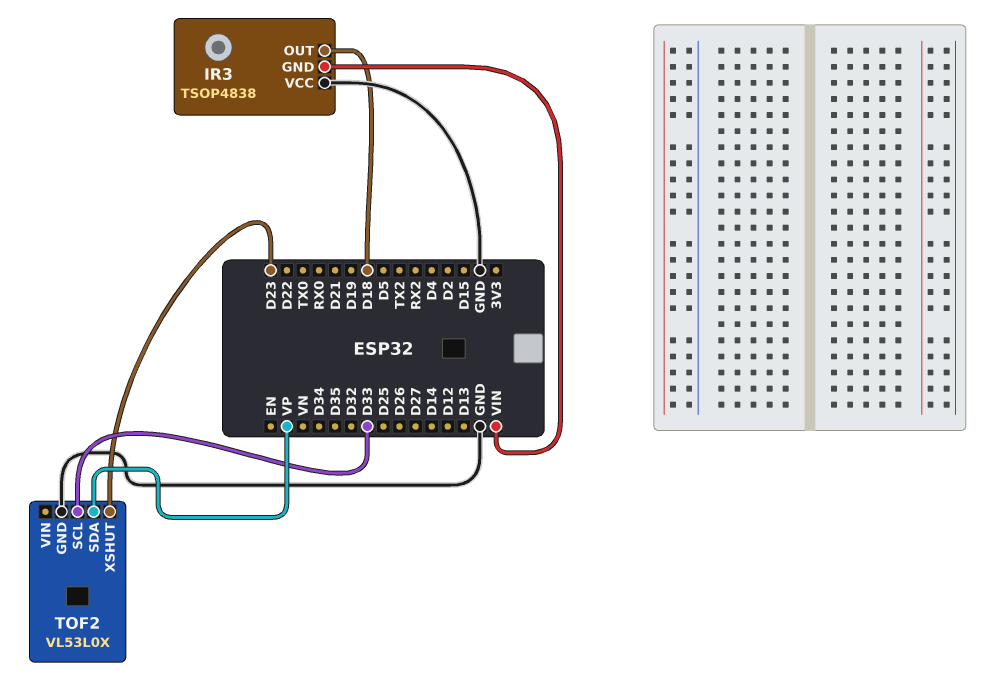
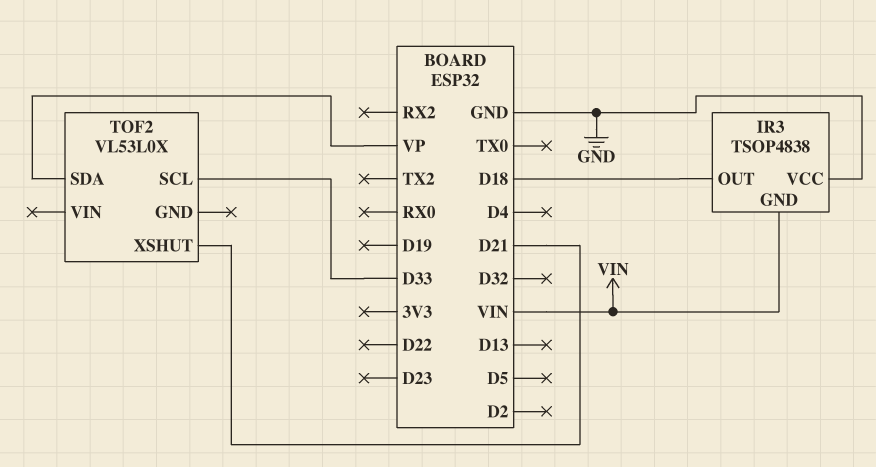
TOF2 pin GND: GND -> none
TOF2 pin XSHUT: D23 -> D21

